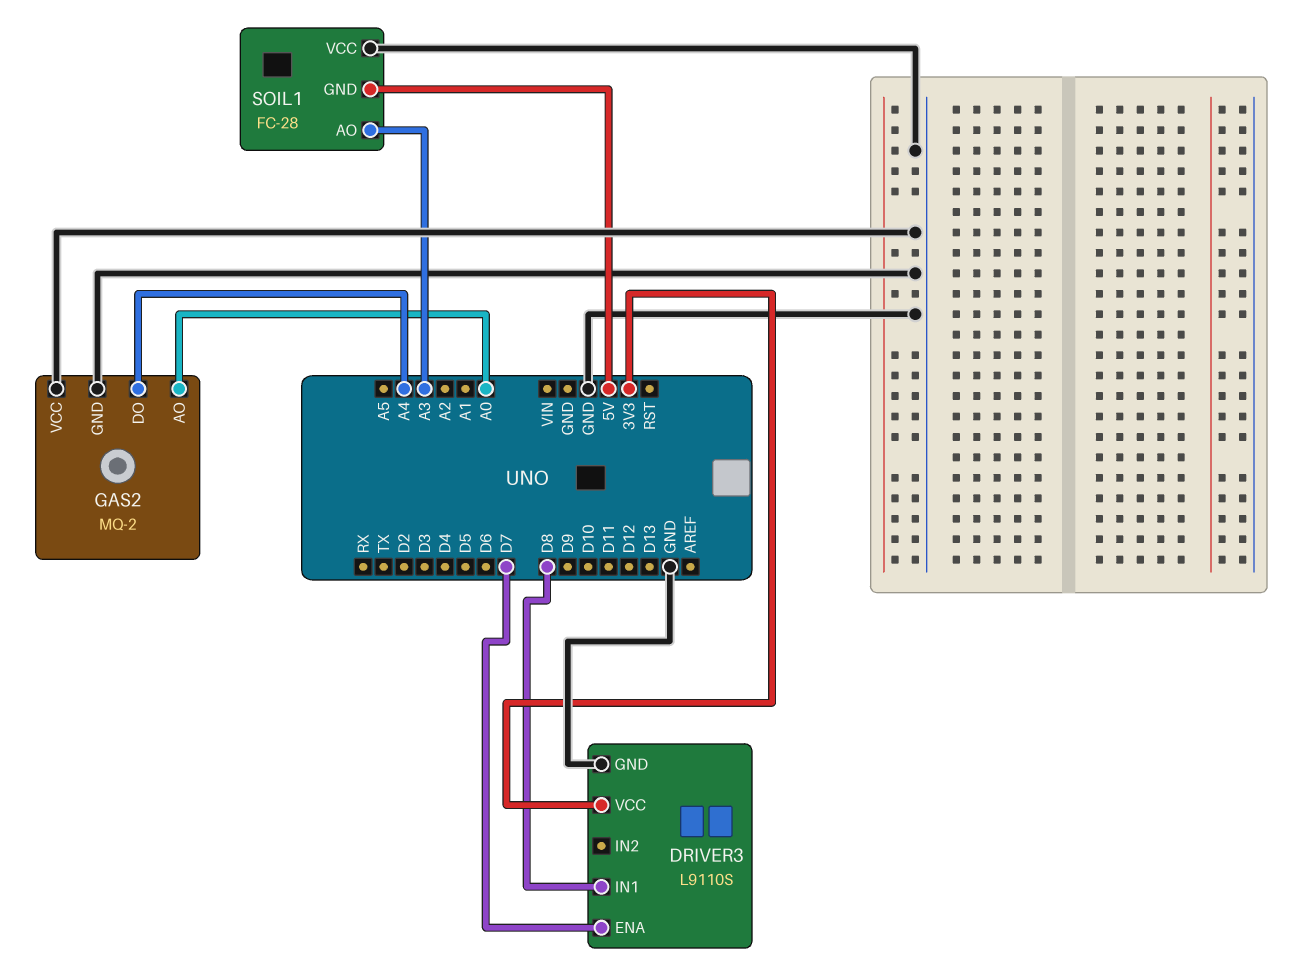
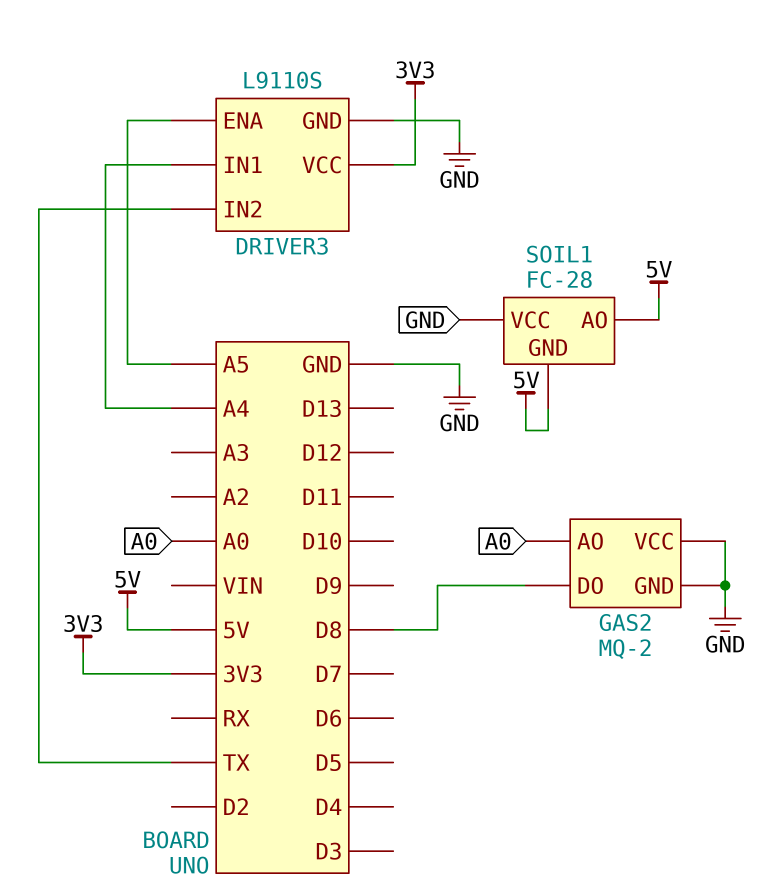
DRIVER3 pin ENA: D7 -> A5
DRIVER3 pin IN1: D8 -> A4
DRIVER3 pin IN2: none -> TX
GAS2 pin DO: A4 -> D8
SOIL1 pin AO: A3 -> 5V

